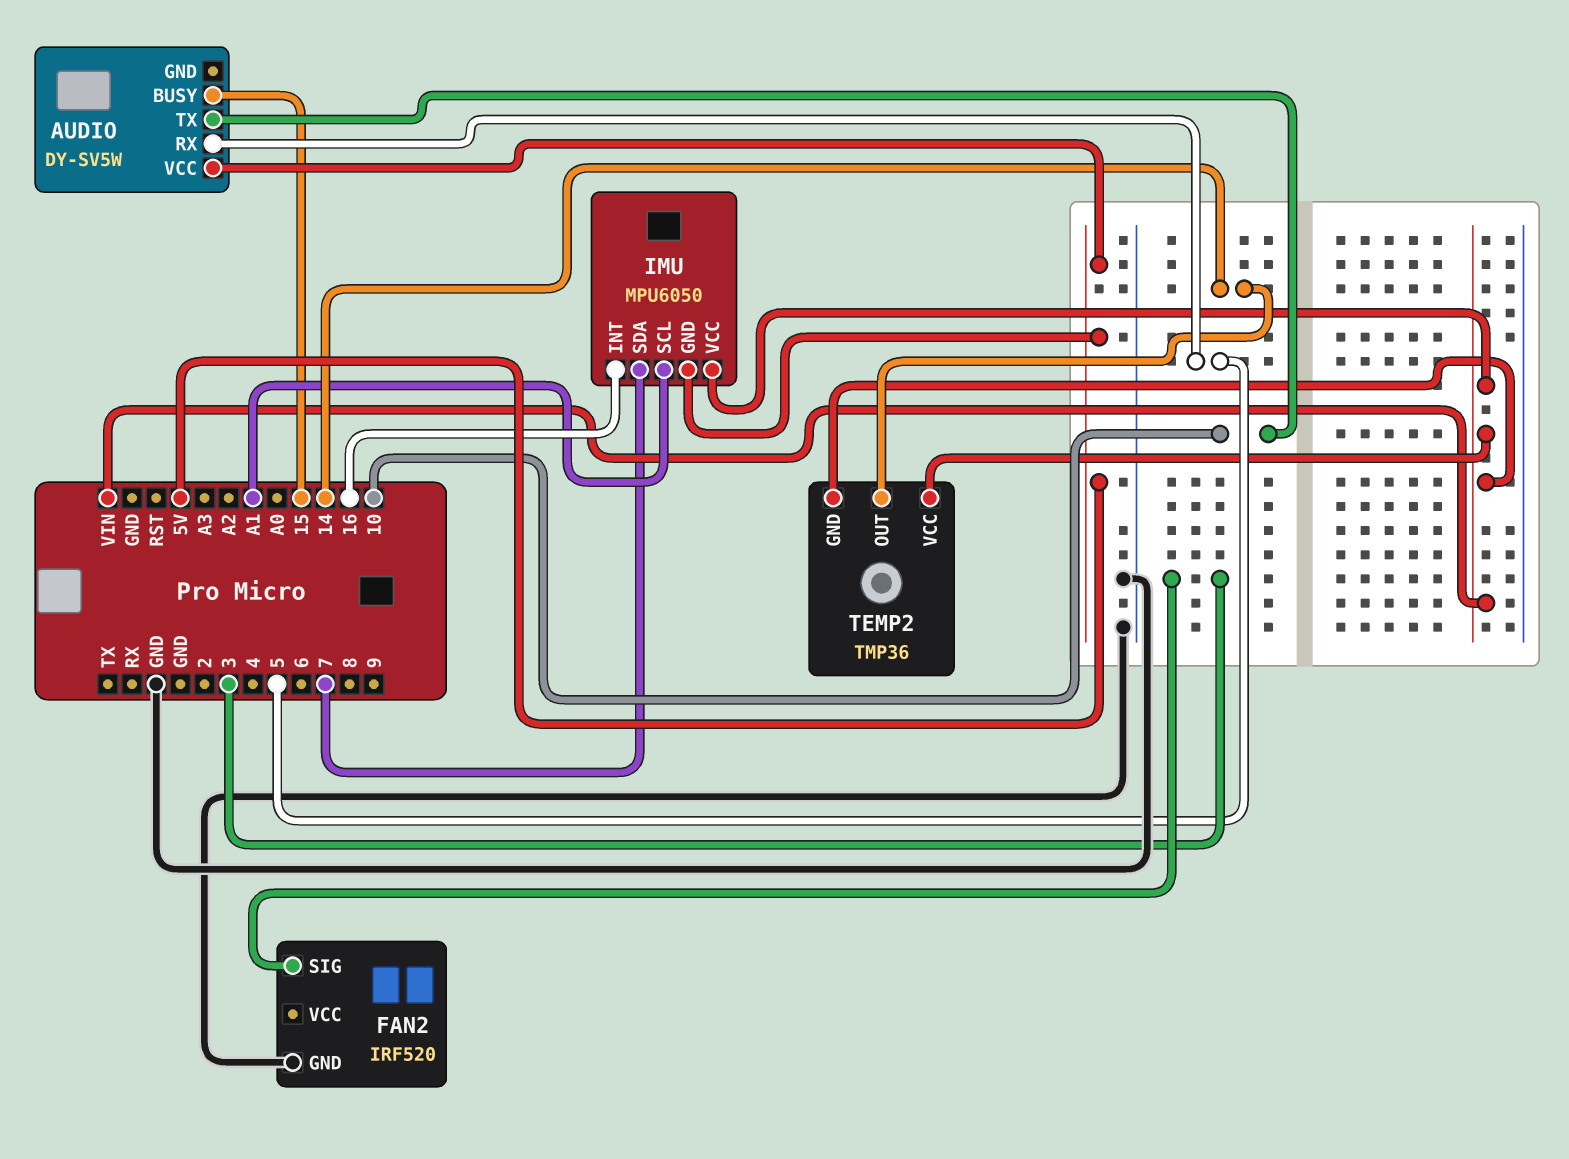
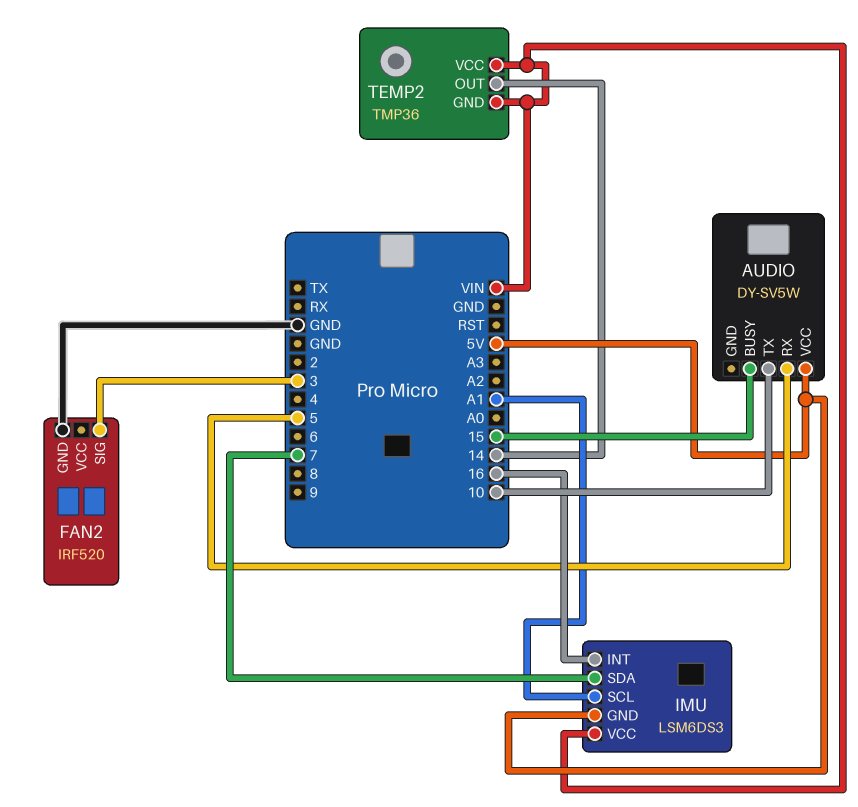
IMU: MPU6050 -> LSM6DS3

